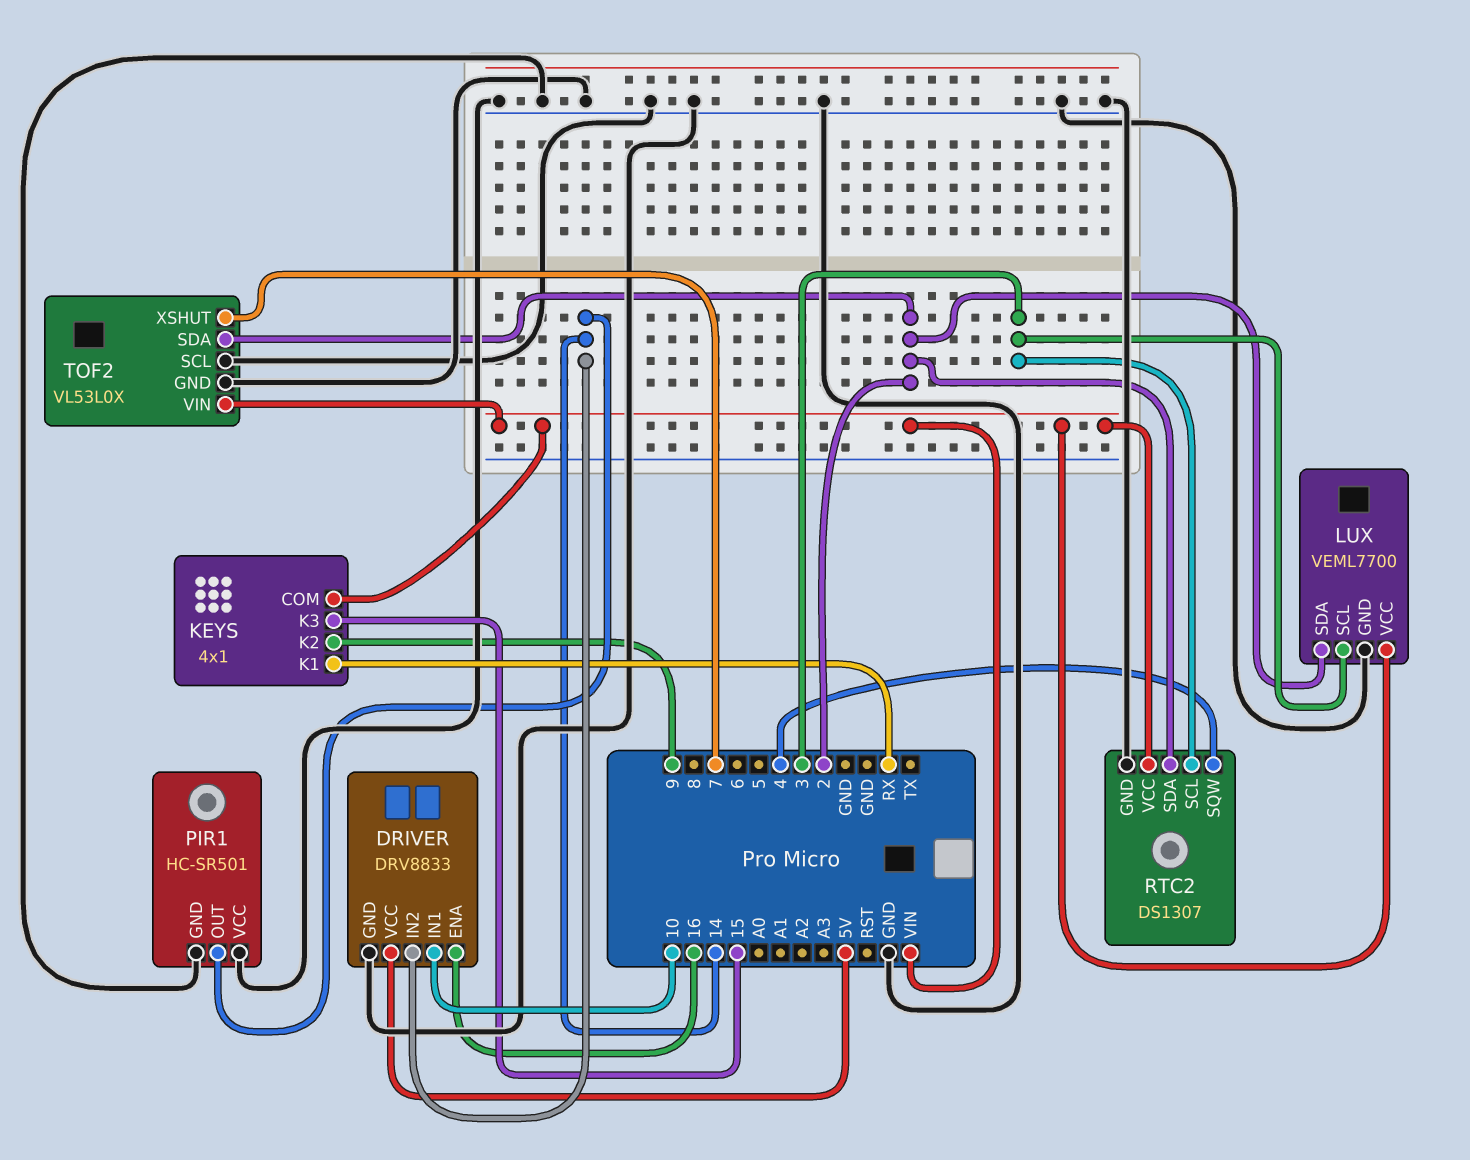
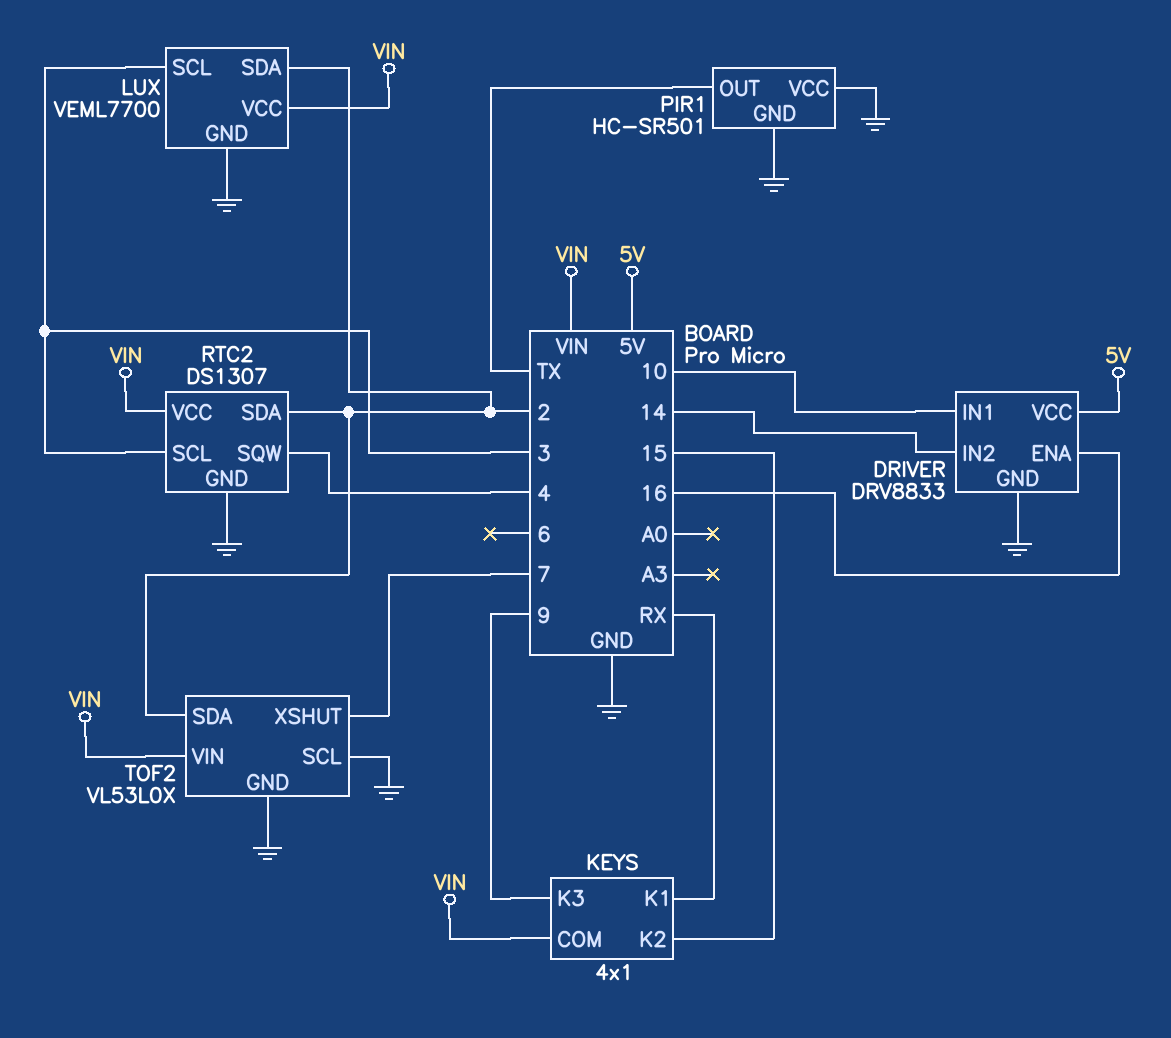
KEYS pin K2: 9 -> 15
KEYS pin K3: 15 -> 9
PIR1 pin OUT: 14 -> TX

